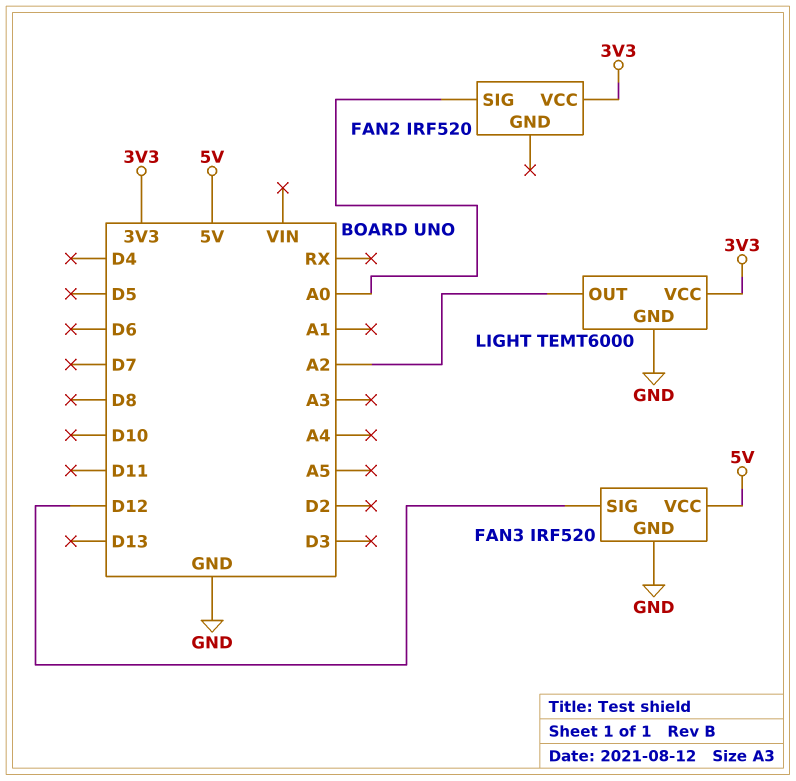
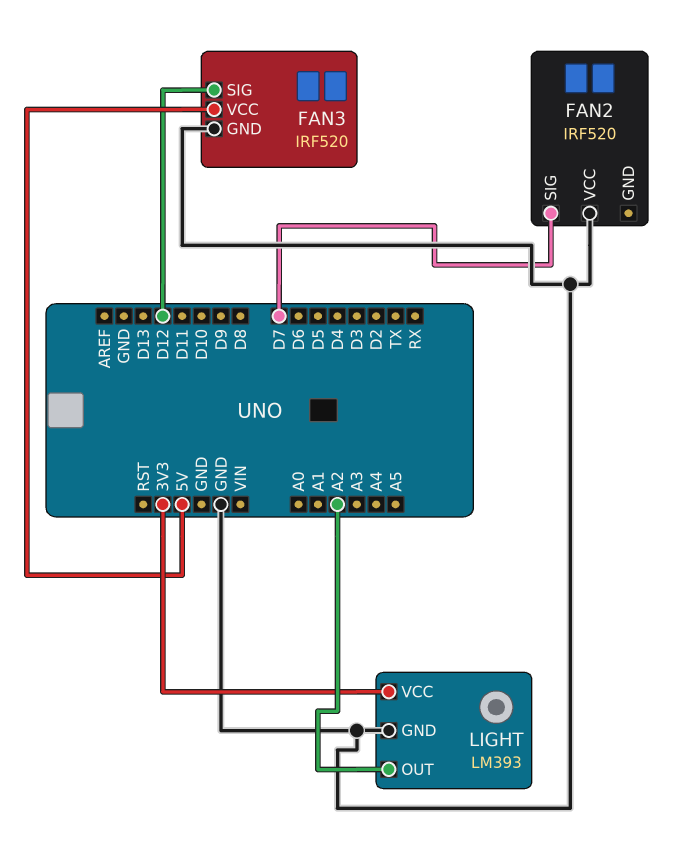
FAN2 pin SIG: A0 -> D7
FAN2 pin VCC: 3V3 -> GND
LIGHT: TEMT6000 -> LM393

